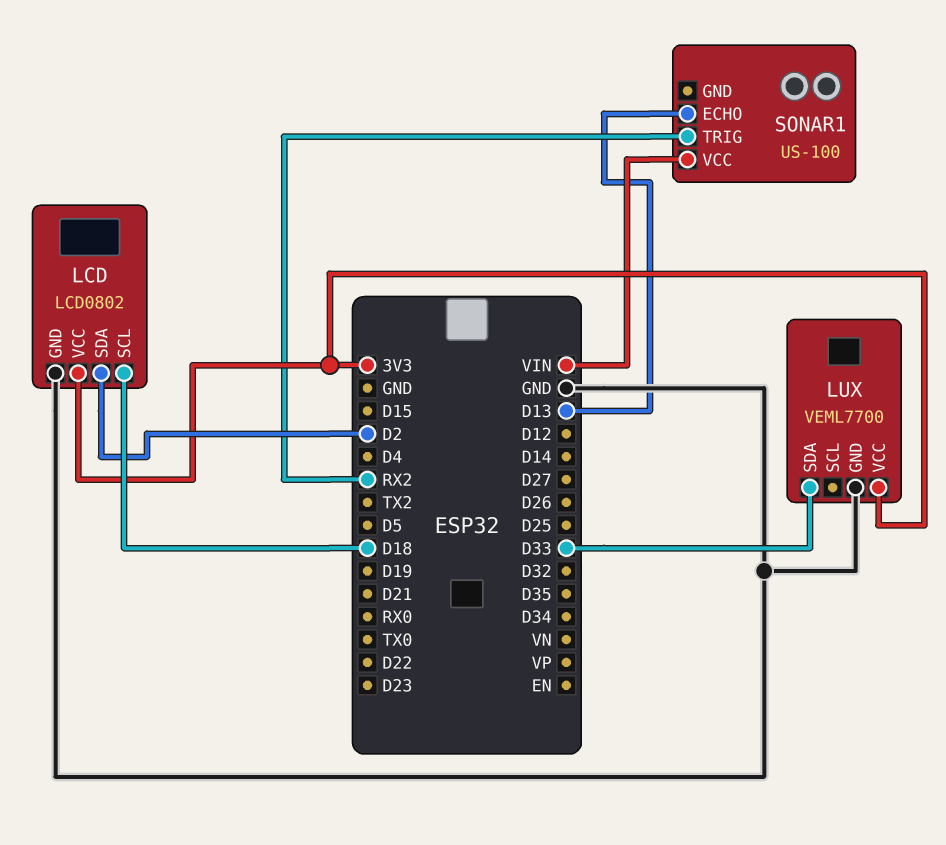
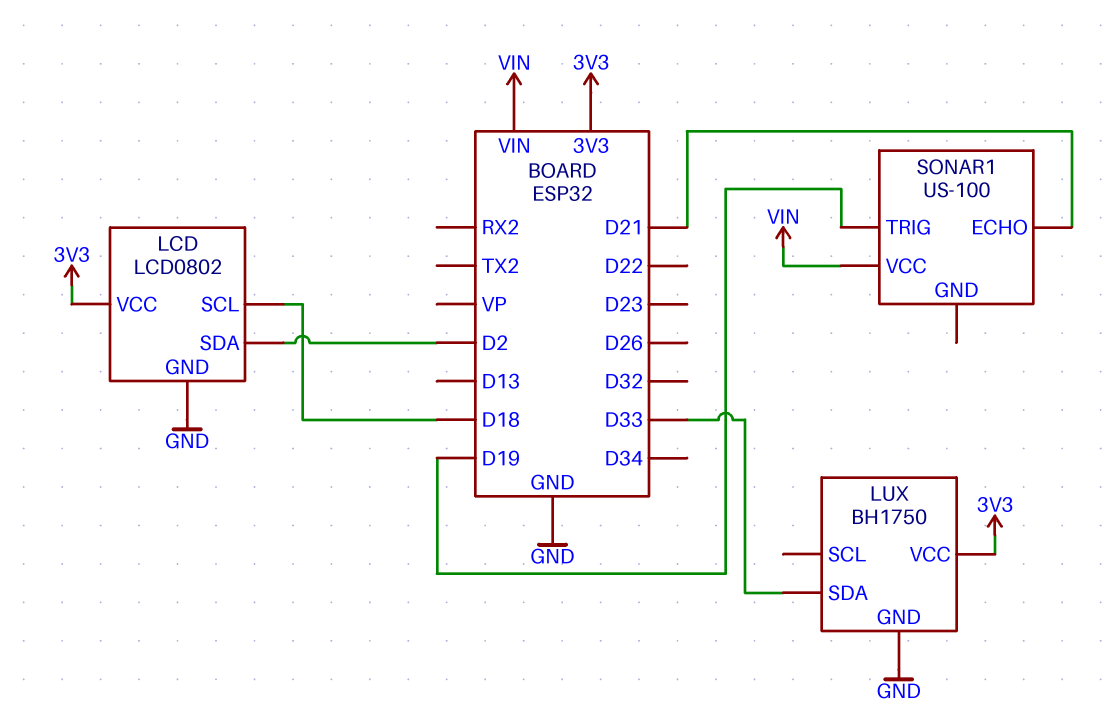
LUX: VEML7700 -> BH1750
SONAR1 pin ECHO: D13 -> D21
SONAR1 pin TRIG: RX2 -> D19

